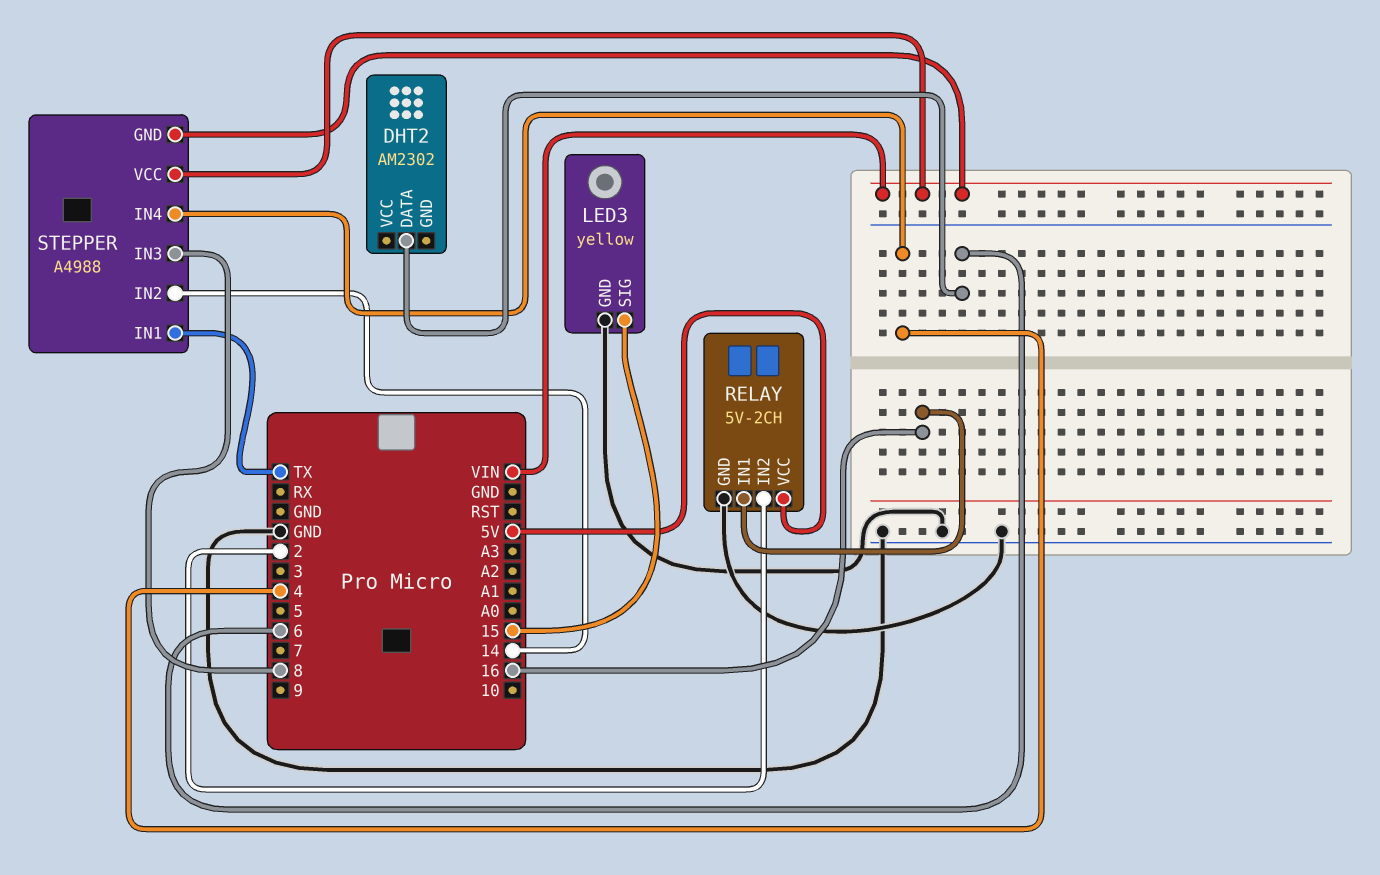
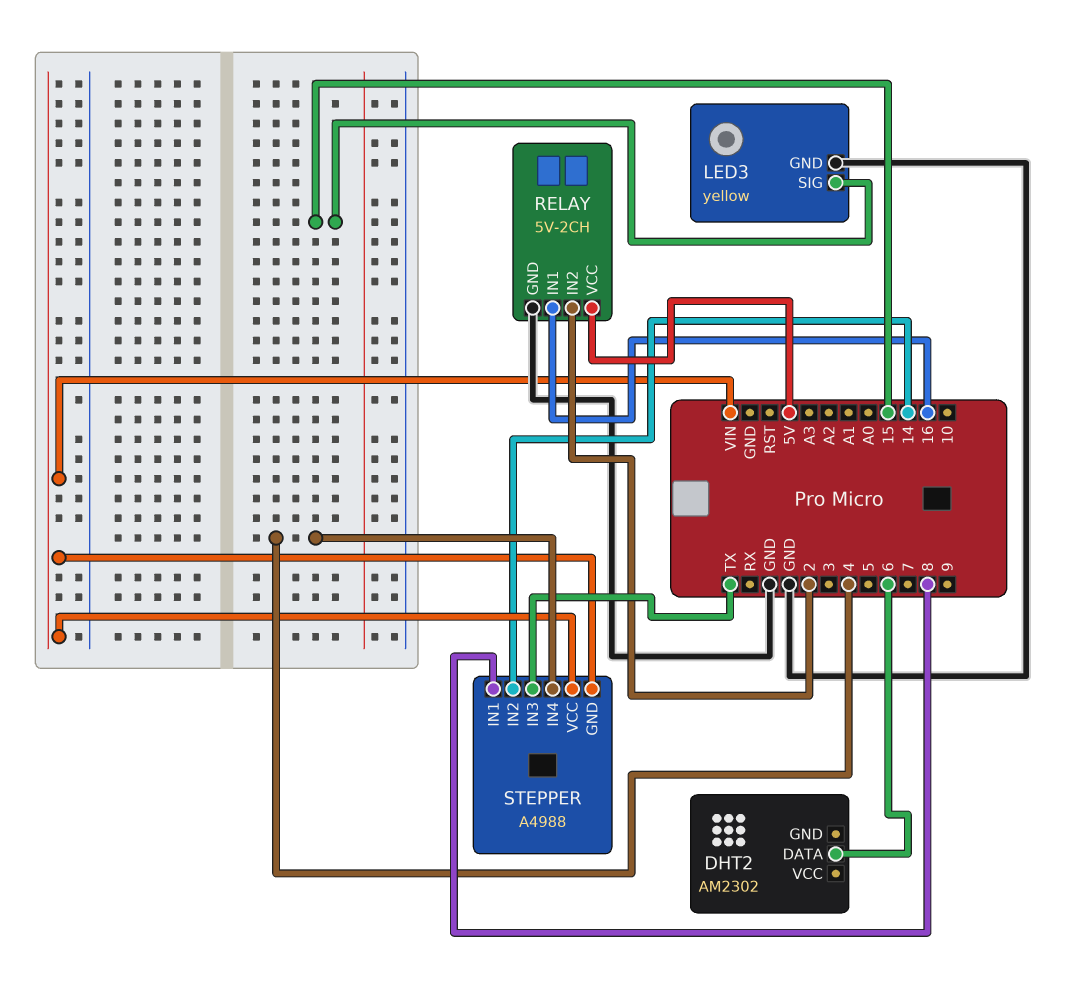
STEPPER pin IN1: TX -> 8
STEPPER pin IN3: 8 -> TX

